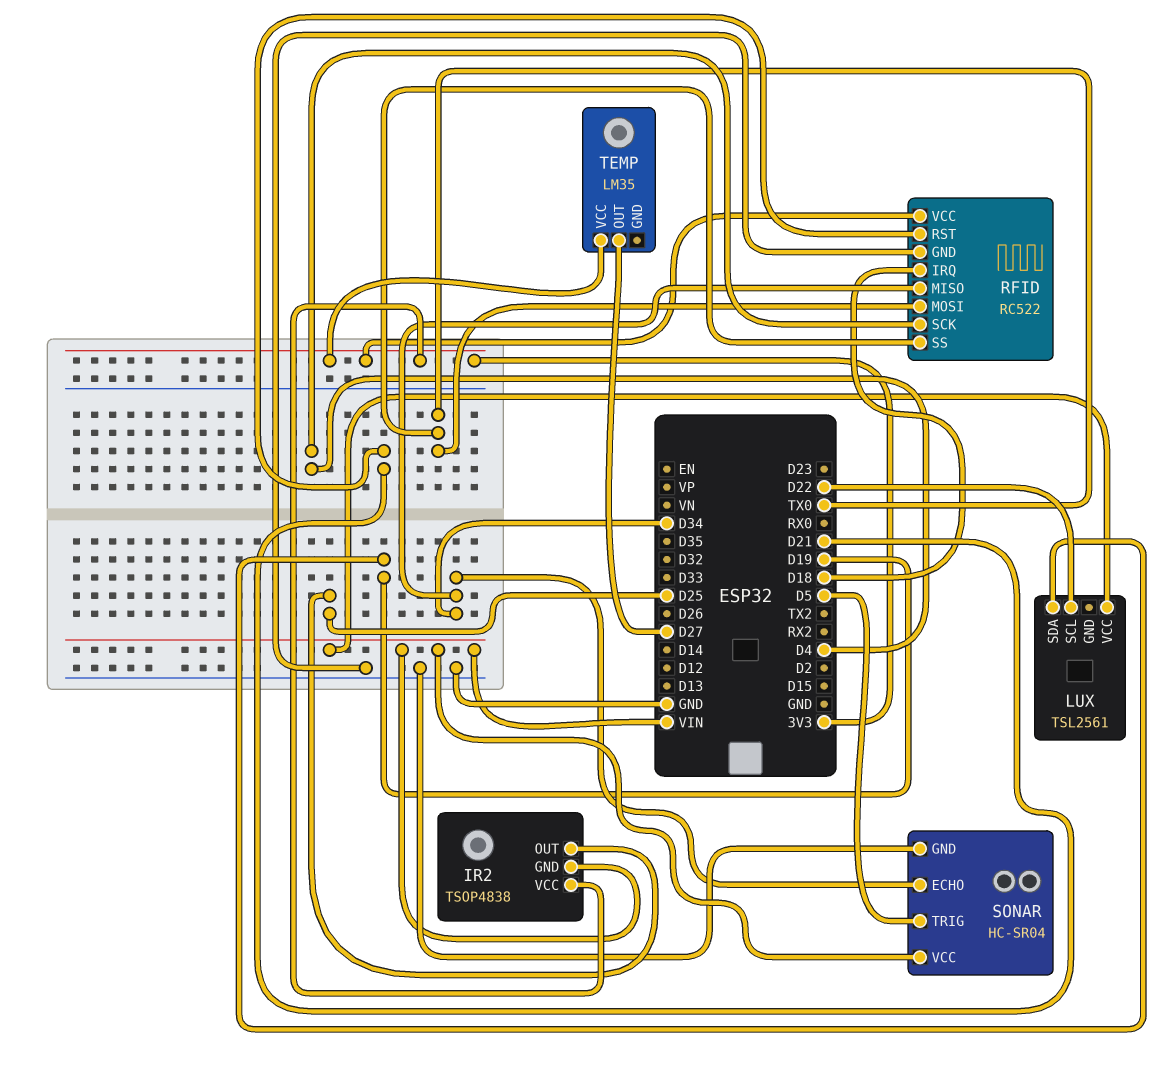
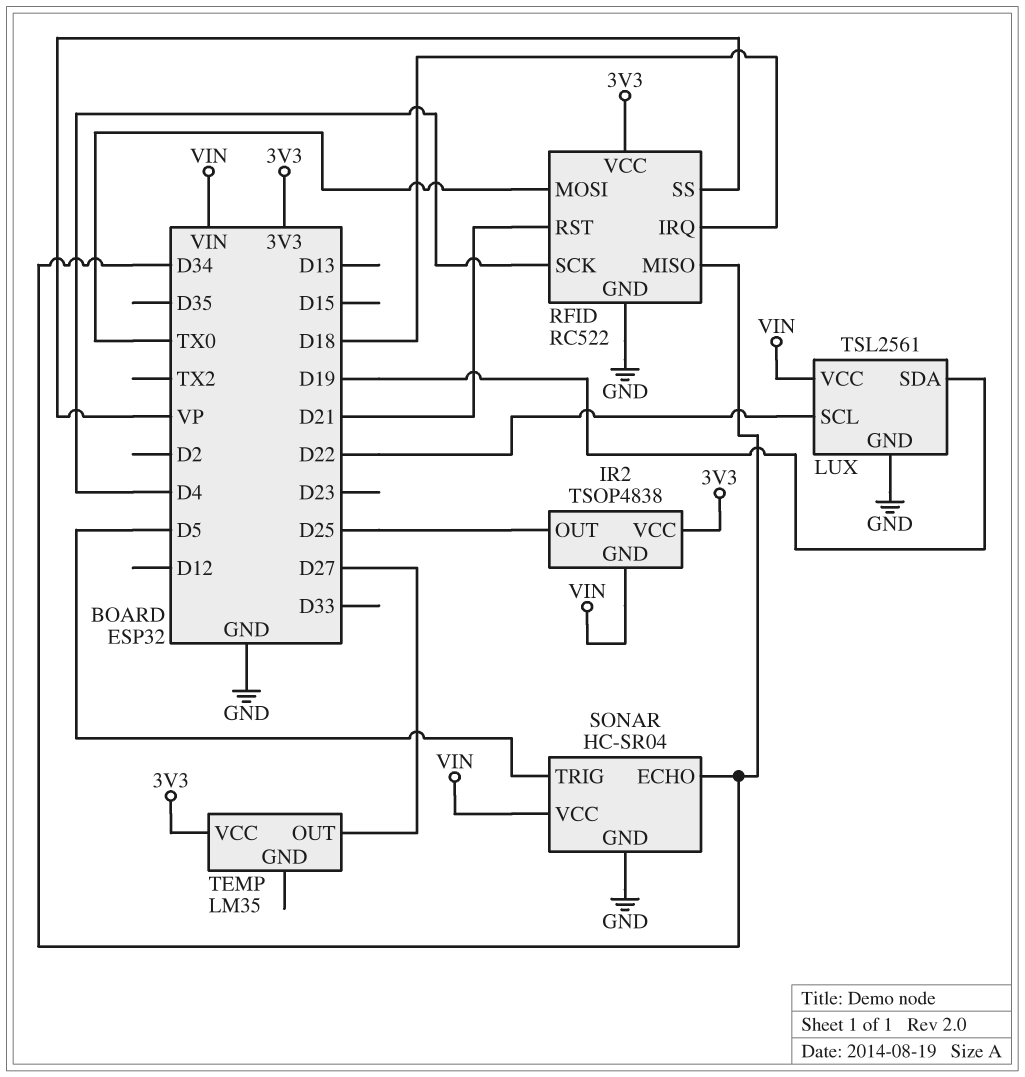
LUX pin GND: none -> GND
RFID pin SS: TX0 -> VP

